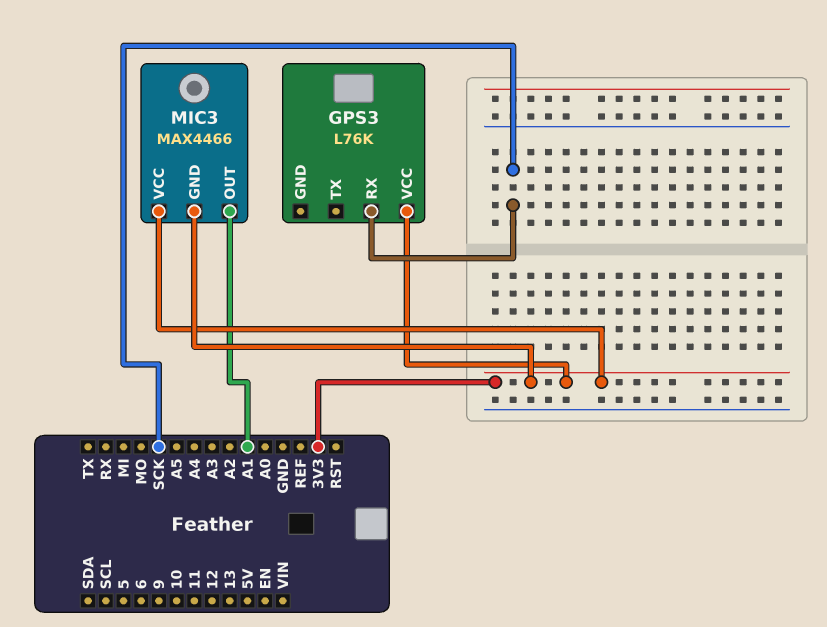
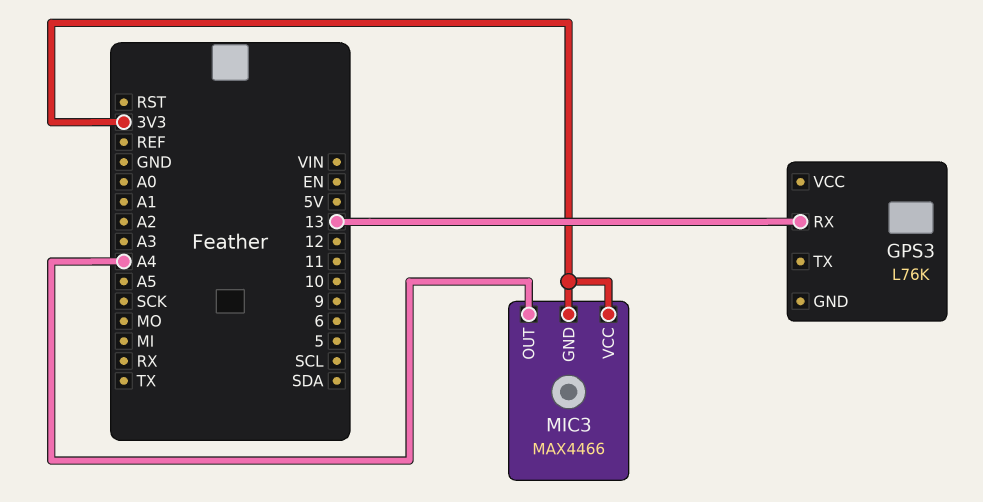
GPS3 pin RX: SCK -> 13
GPS3 pin VCC: 3V3 -> none
MIC3 pin OUT: A1 -> A4

